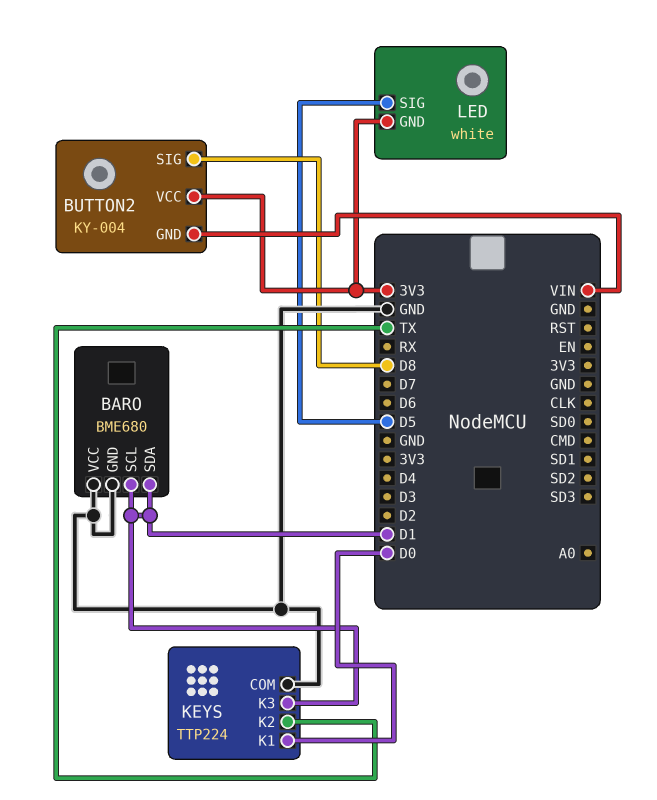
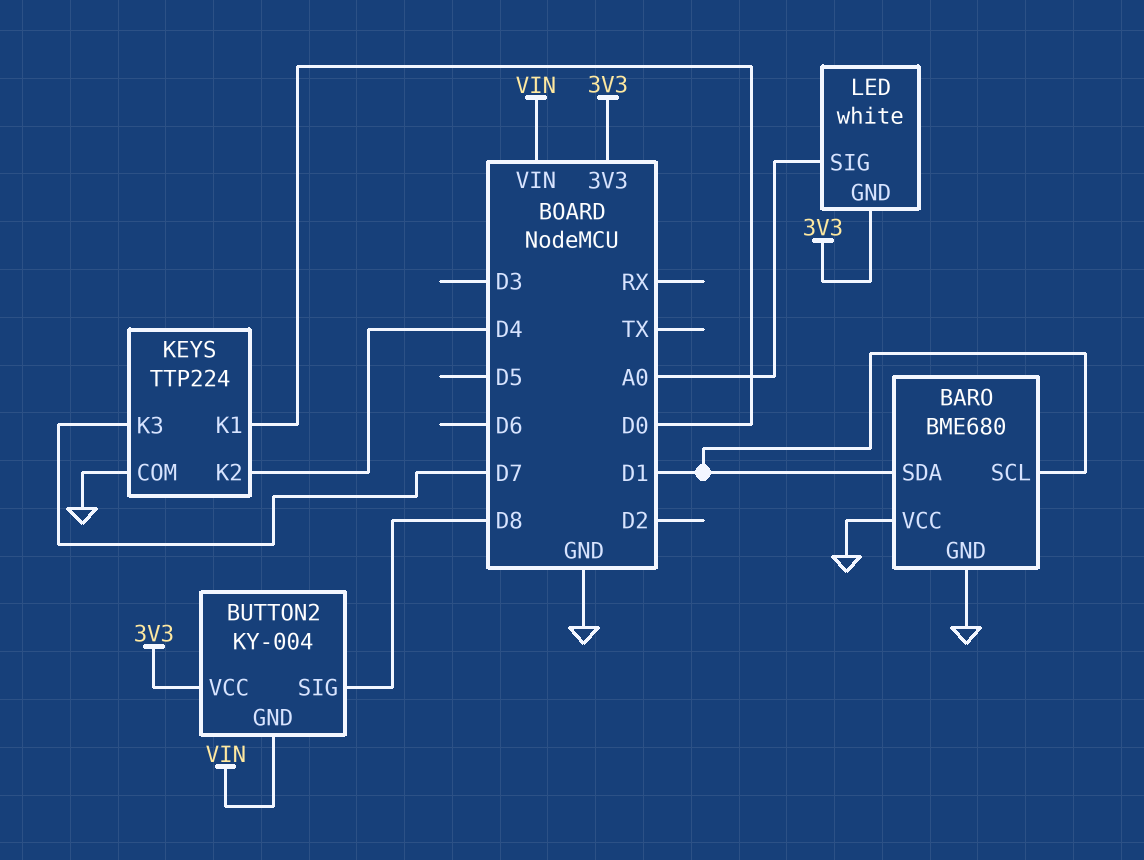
KEYS pin K2: TX -> D4
KEYS pin K3: D1 -> D7
LED pin SIG: D5 -> A0

